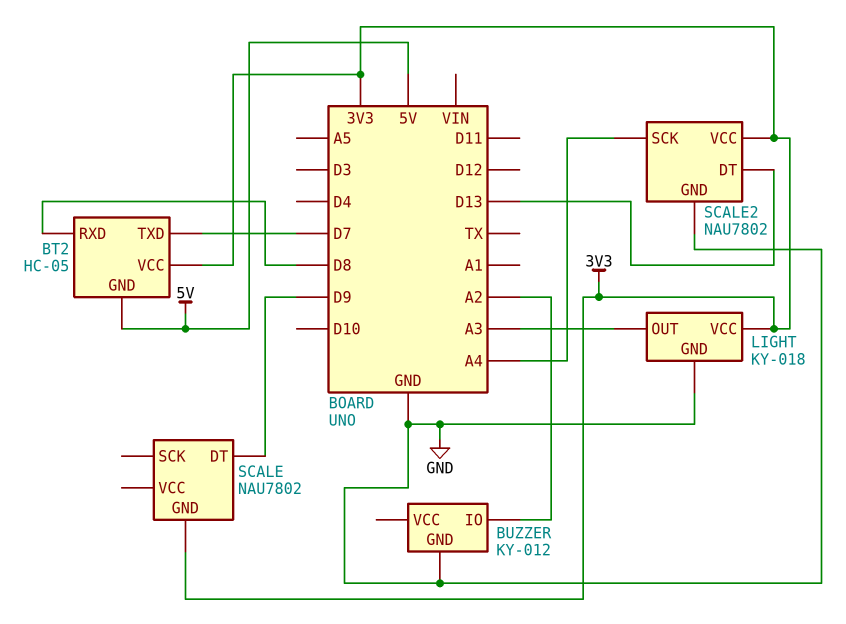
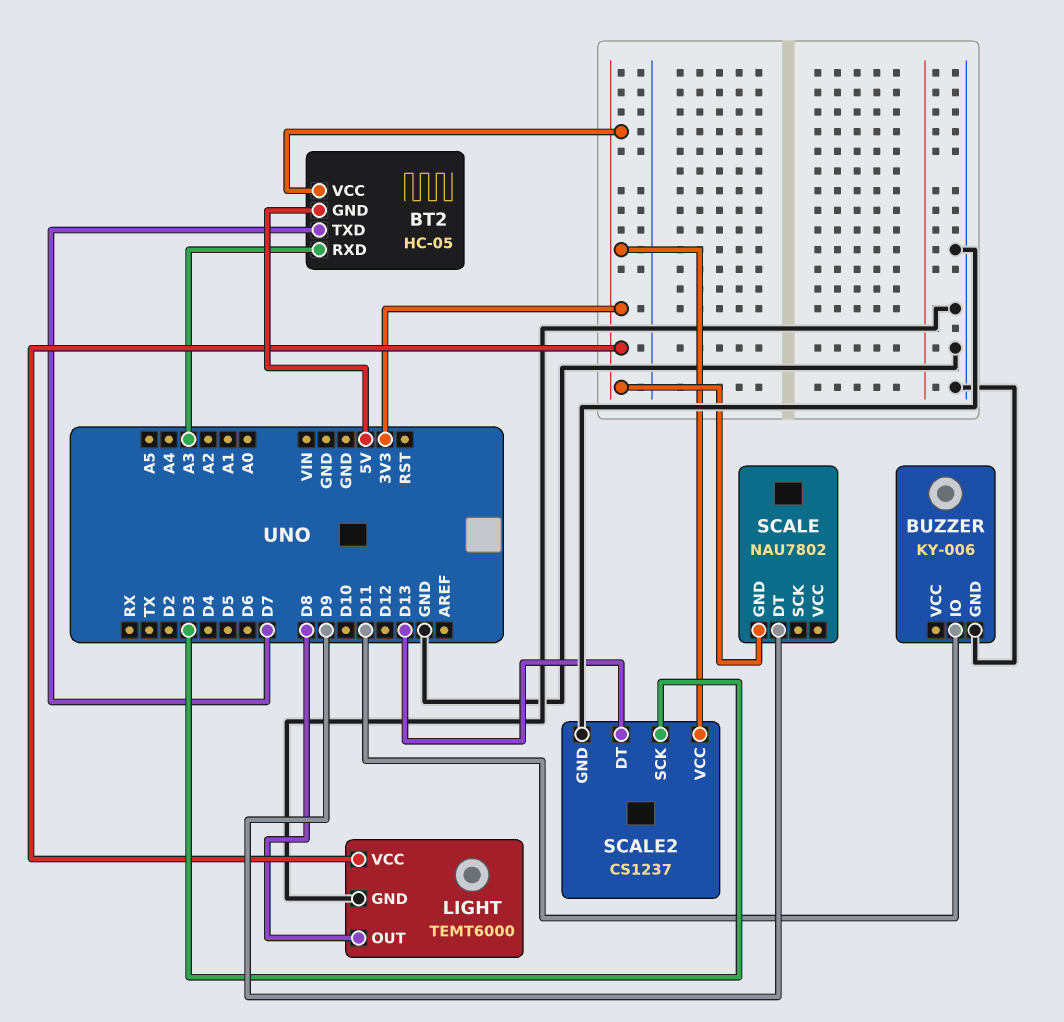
BT2 pin RXD: D8 -> A3
BUZZER: KY-012 -> KY-006
BUZZER pin IO: A2 -> D11
LIGHT: KY-018 -> TEMT6000
LIGHT pin OUT: A3 -> D8
SCALE2: NAU7802 -> CS1237
SCALE2 pin SCK: A4 -> D3

